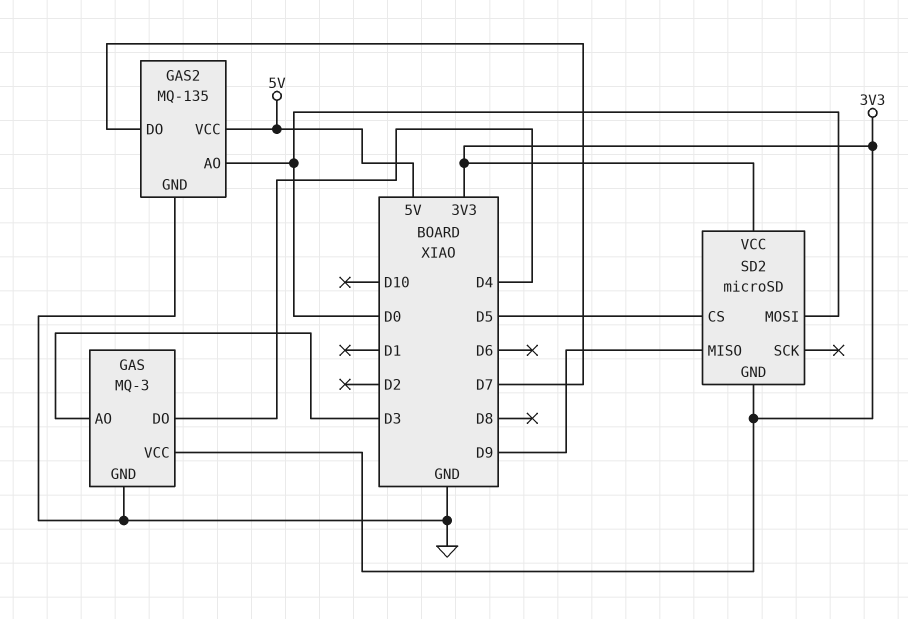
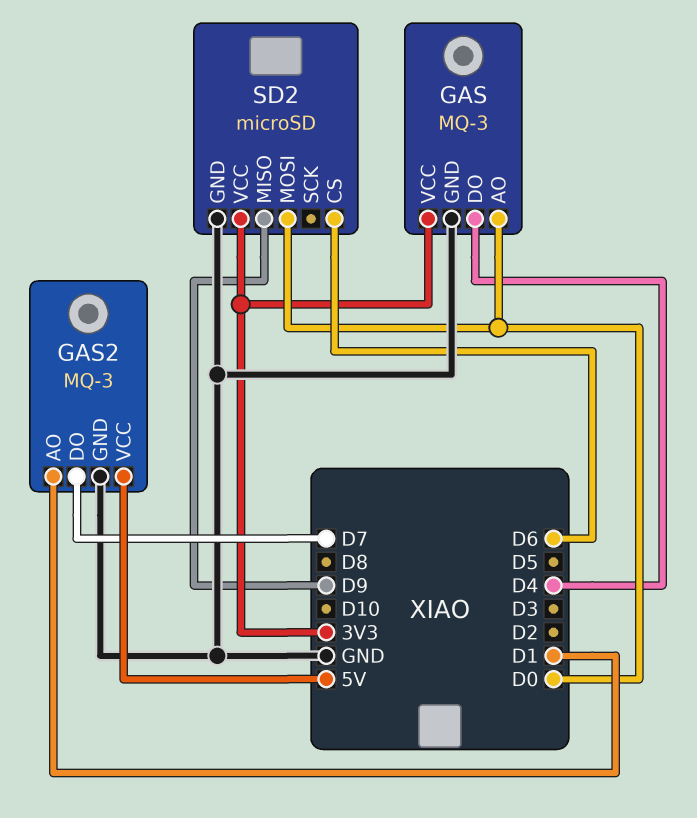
GAS pin AO: D3 -> D0
GAS2: MQ-135 -> MQ-3
GAS2 pin AO: D0 -> D1
SD2 pin CS: D5 -> D6
SD2 pin GND: 3V3 -> GND

